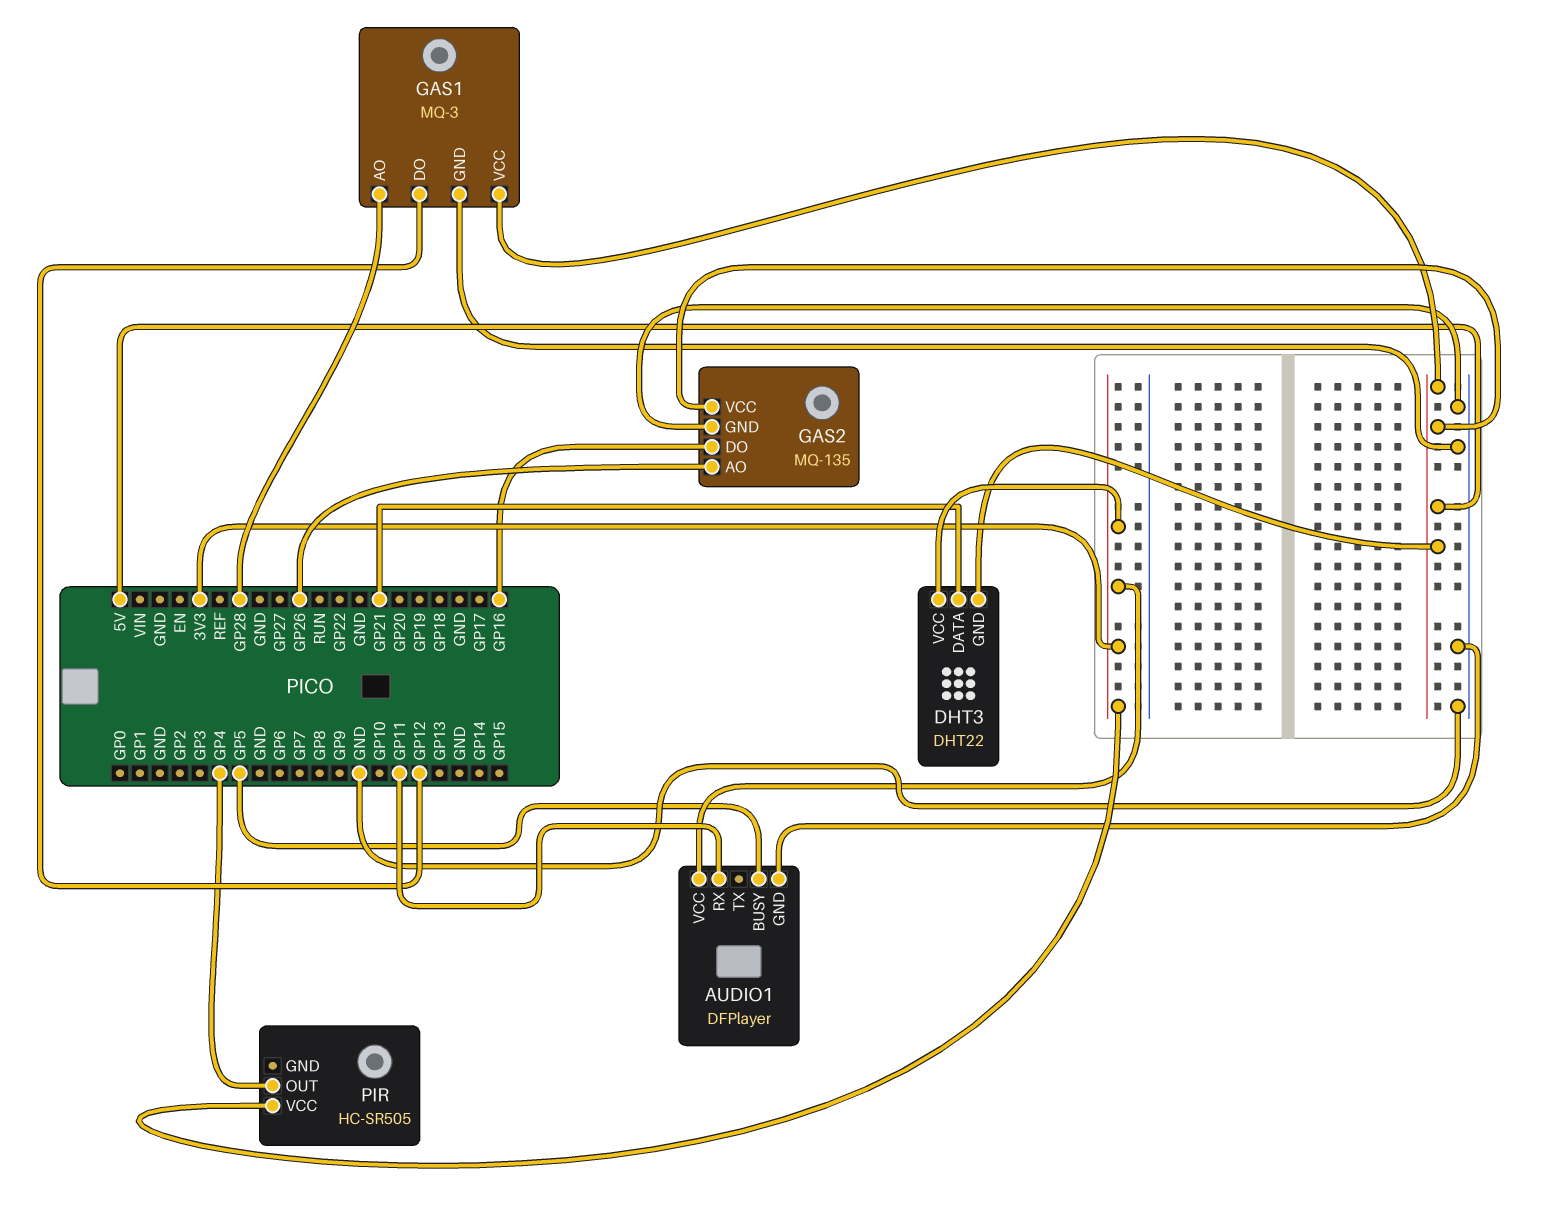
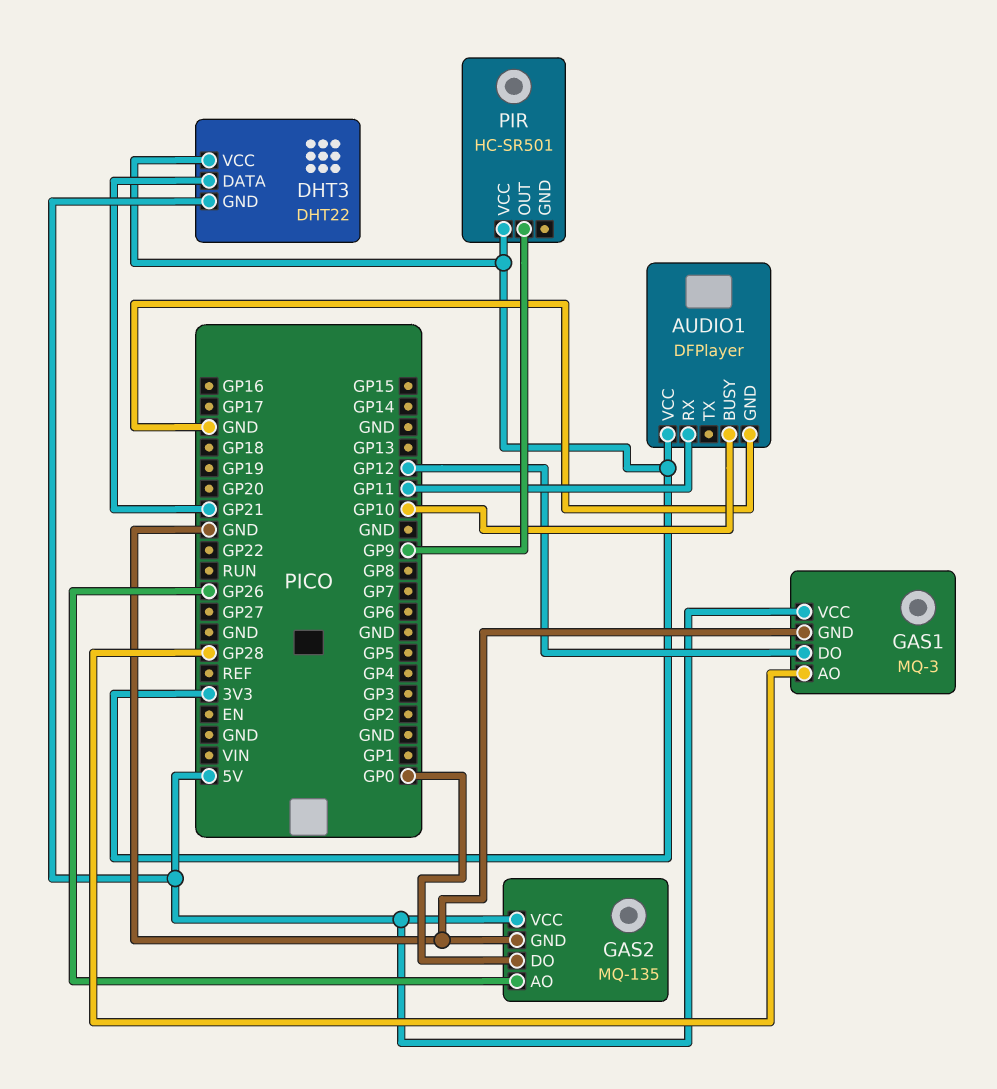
AUDIO1 pin BUSY: GP5 -> GP10
GAS2 pin DO: GP16 -> GP0
PIR: HC-SR505 -> HC-SR501
PIR pin OUT: GP4 -> GP9

